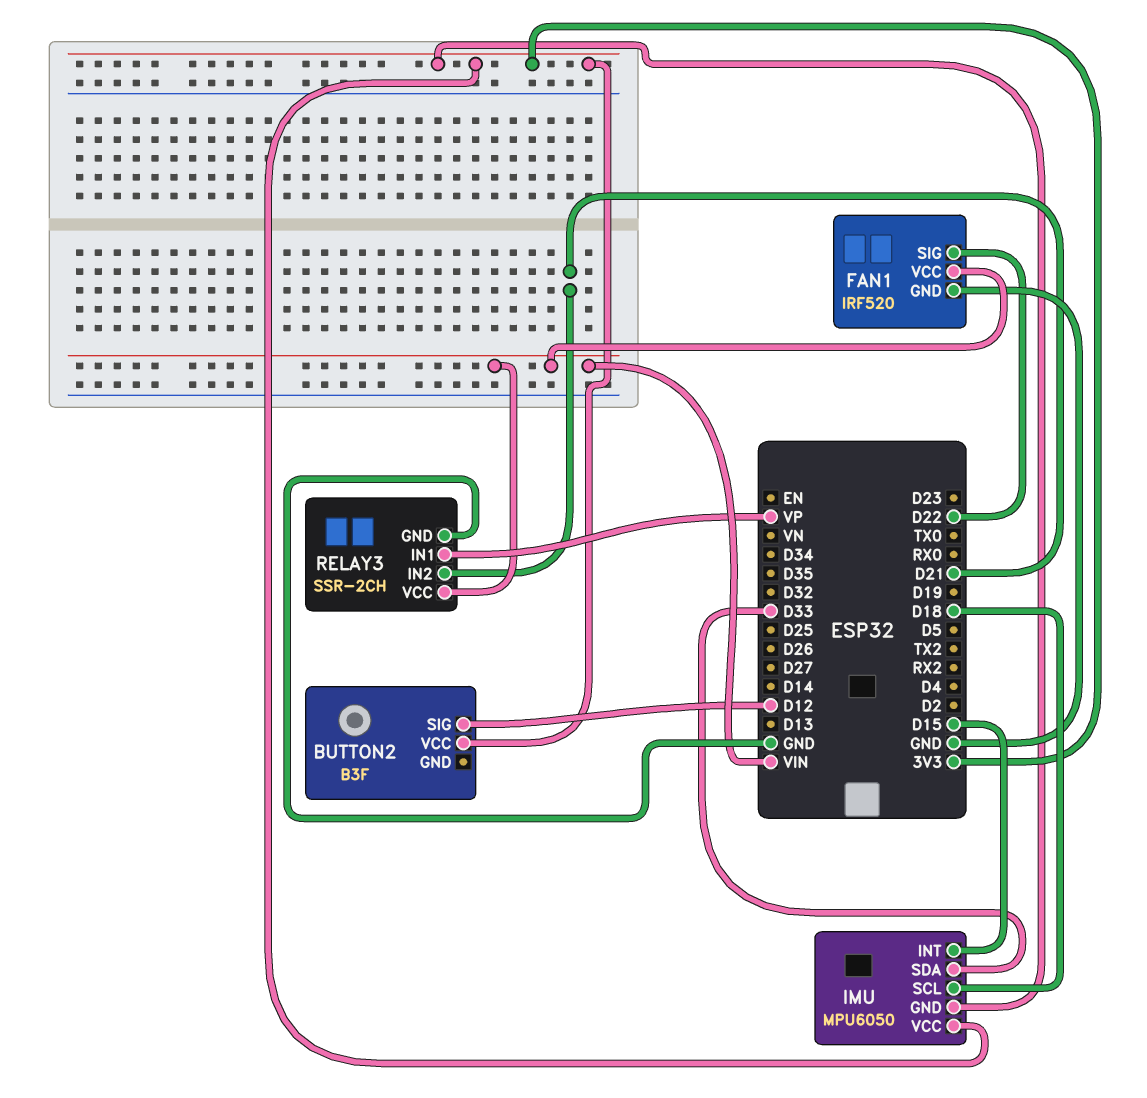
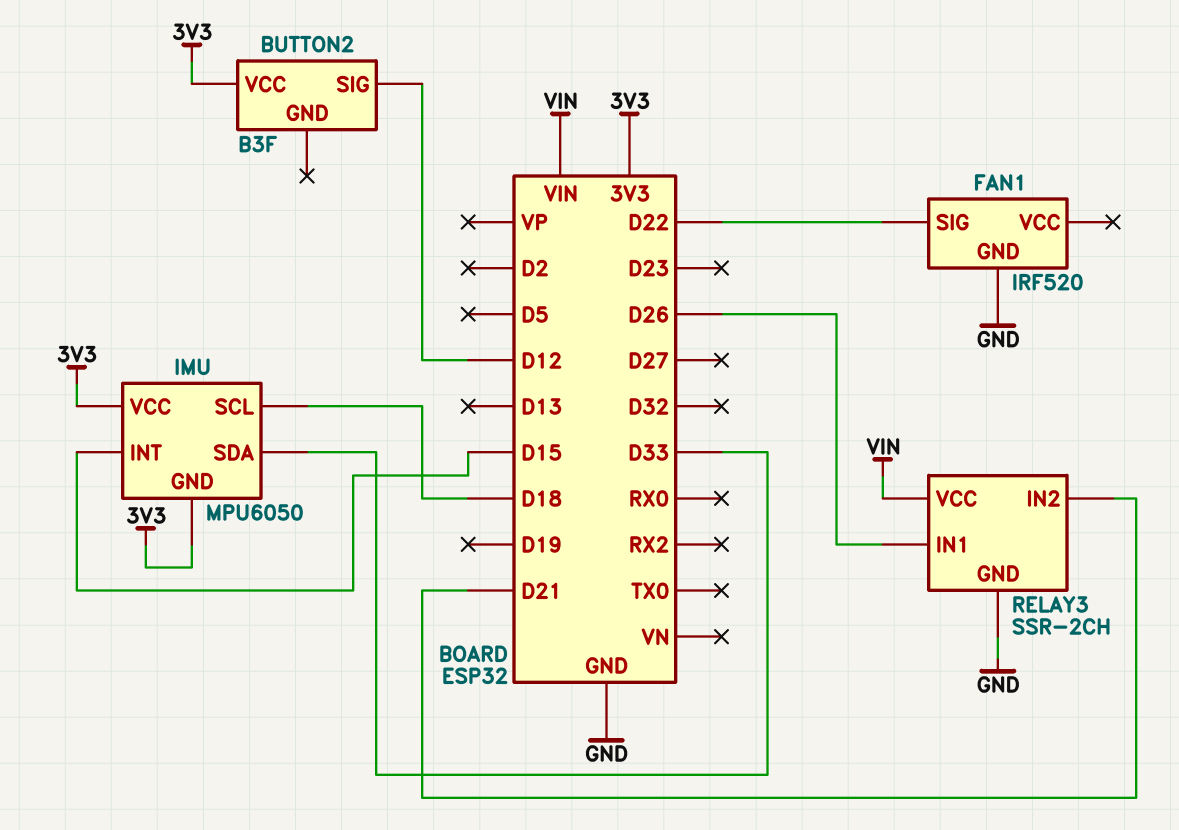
FAN1 pin VCC: VIN -> none
RELAY3 pin IN1: VP -> D26

